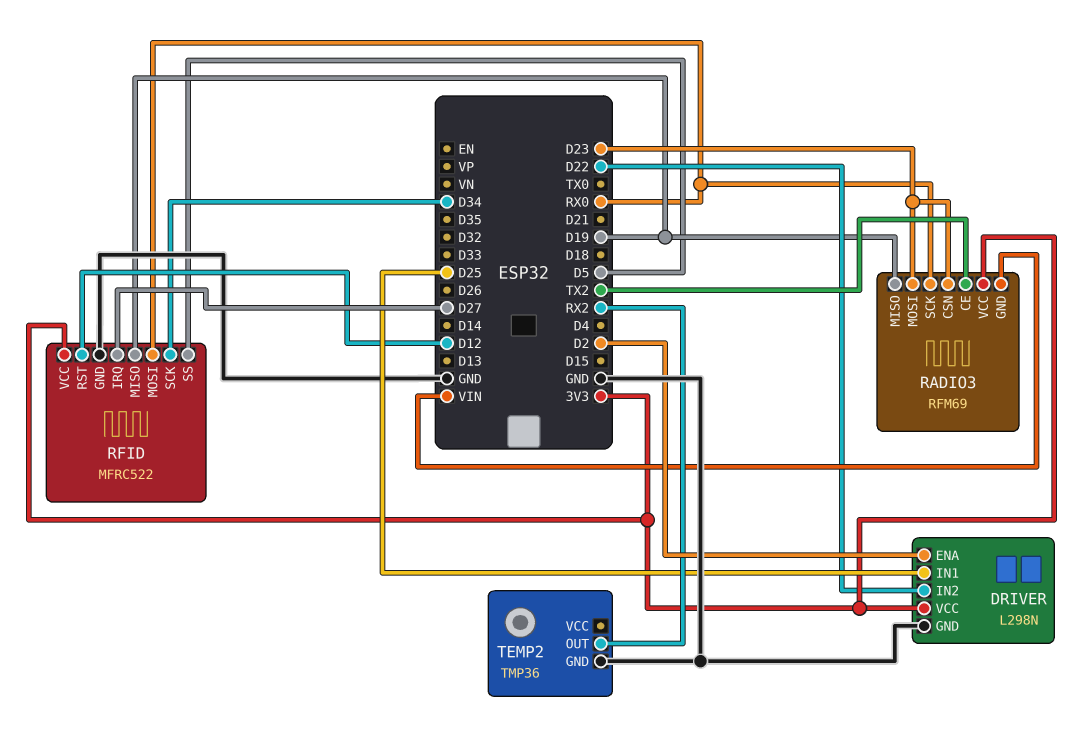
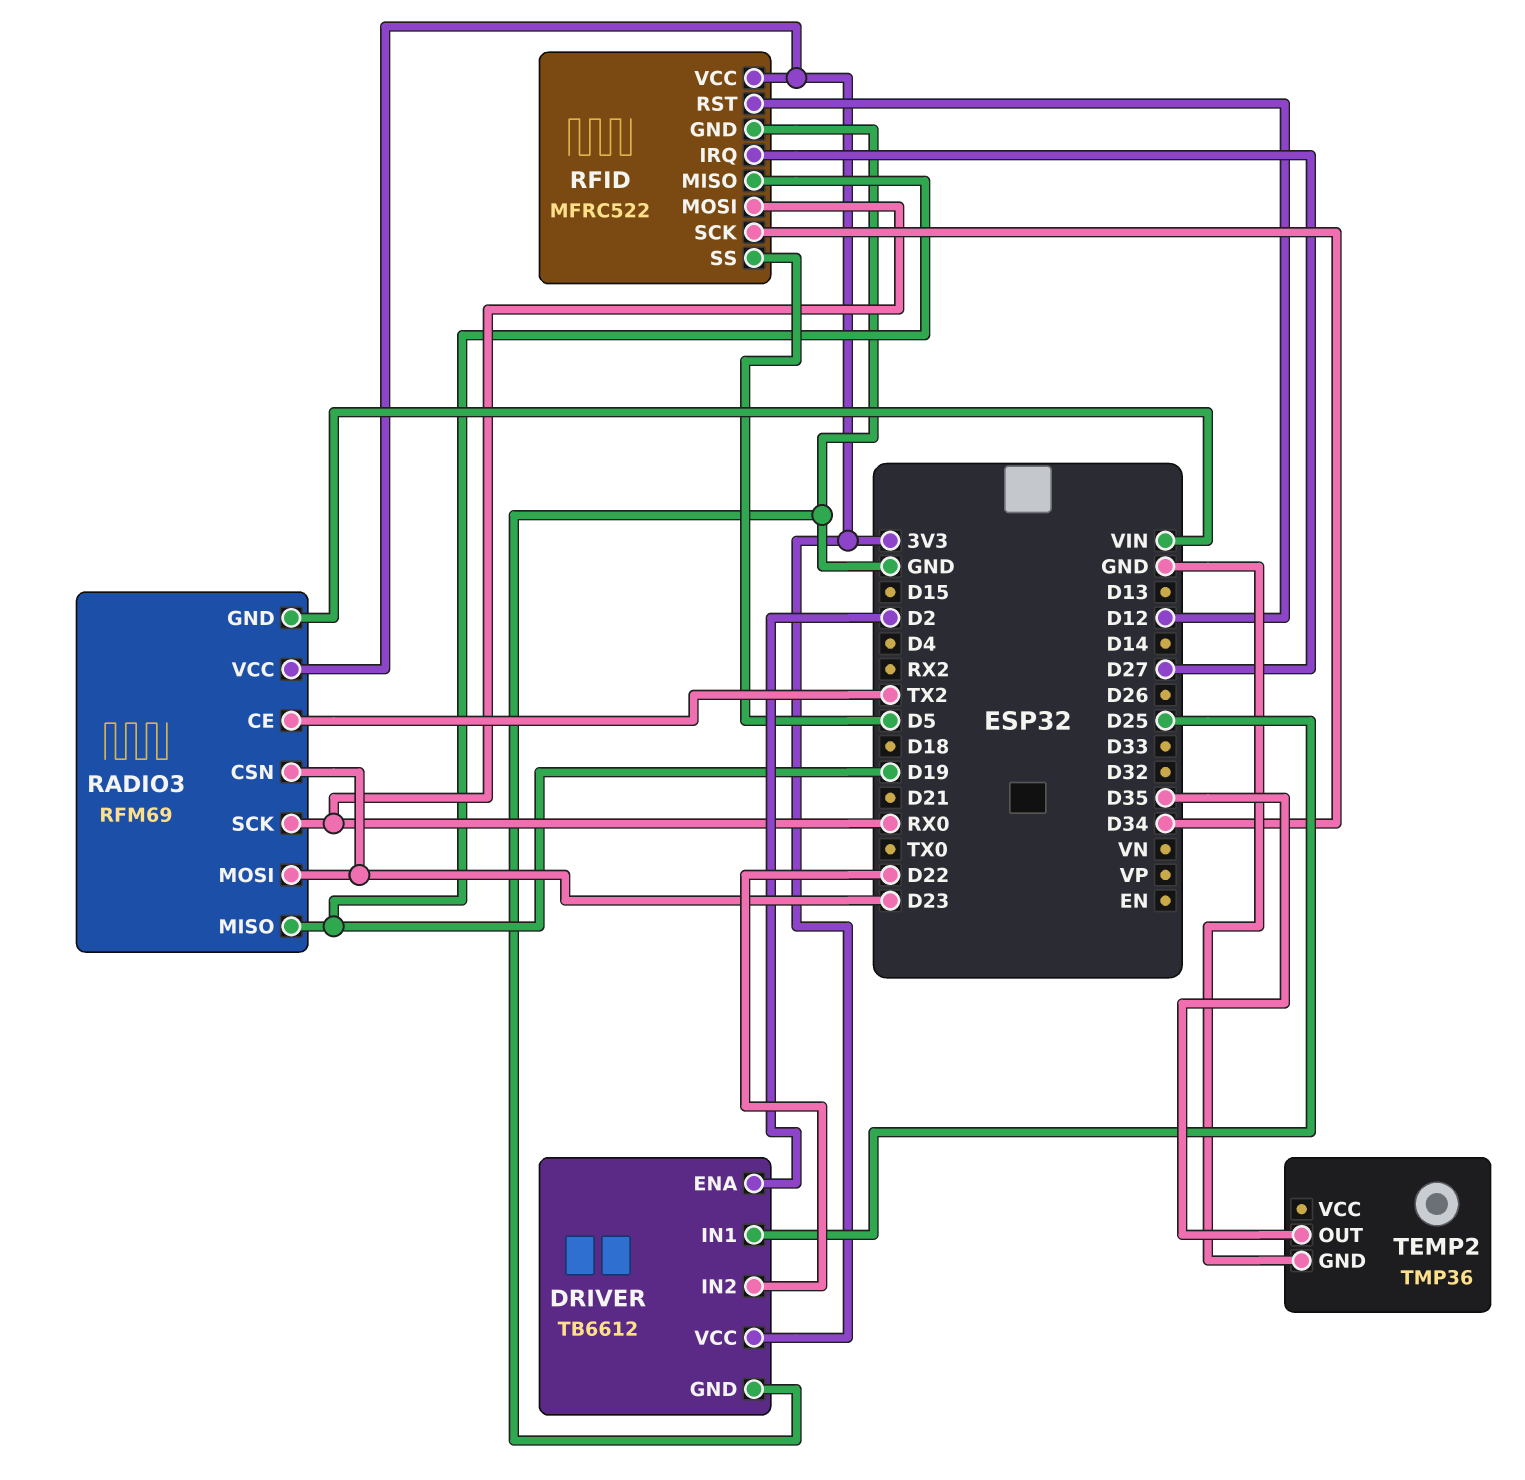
DRIVER: L298N -> TB6612
TEMP2 pin OUT: RX2 -> D35

